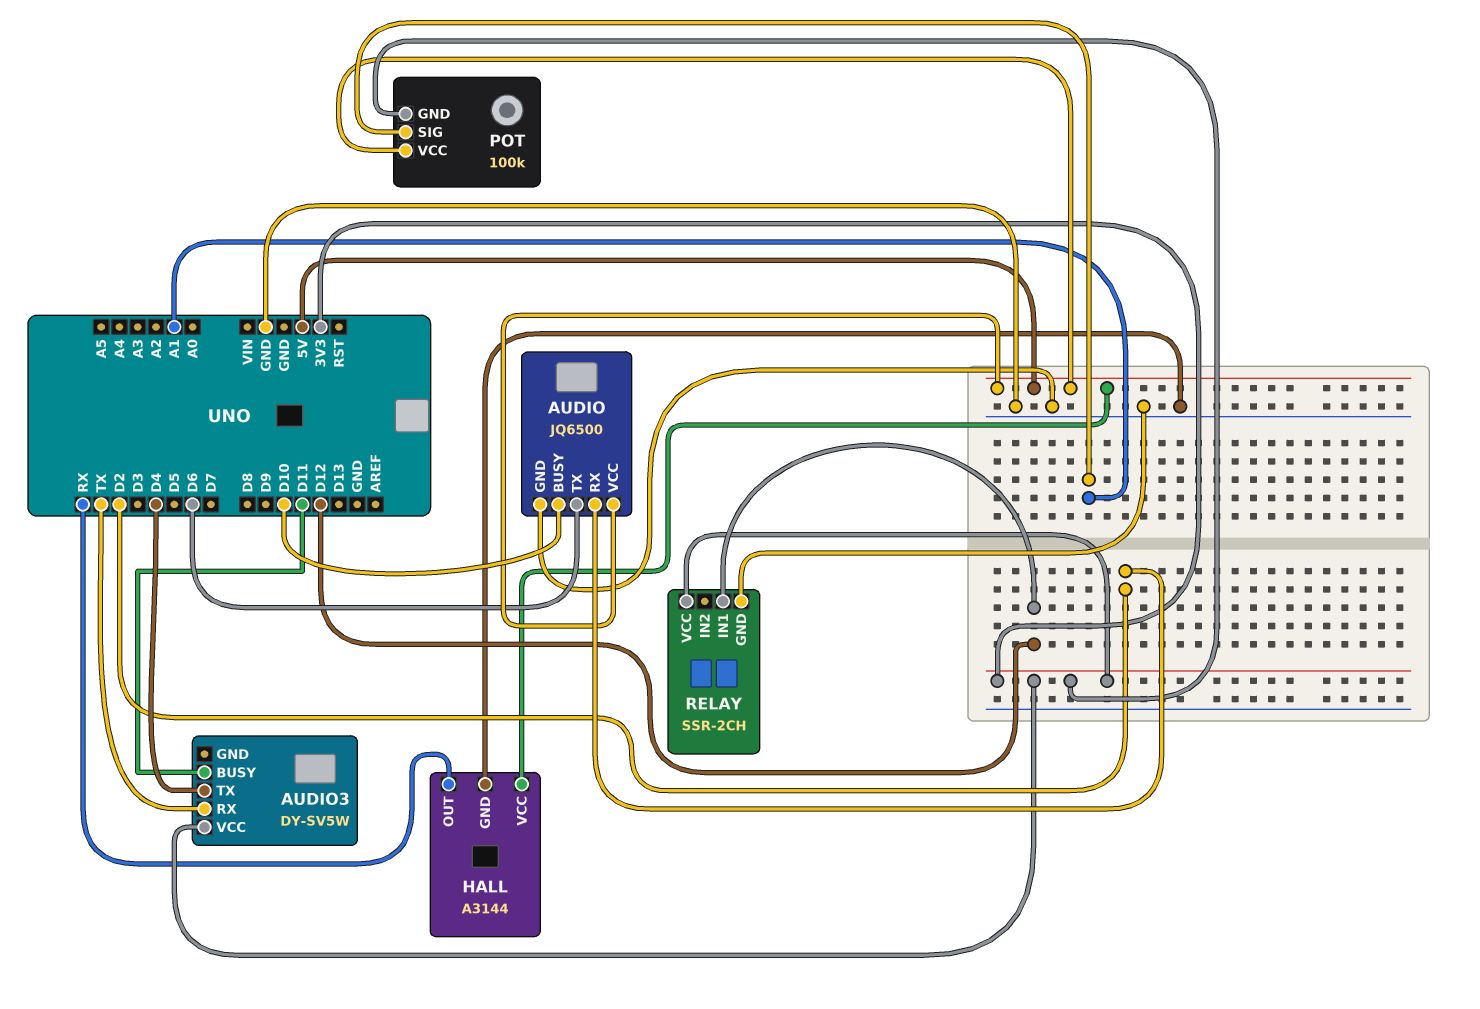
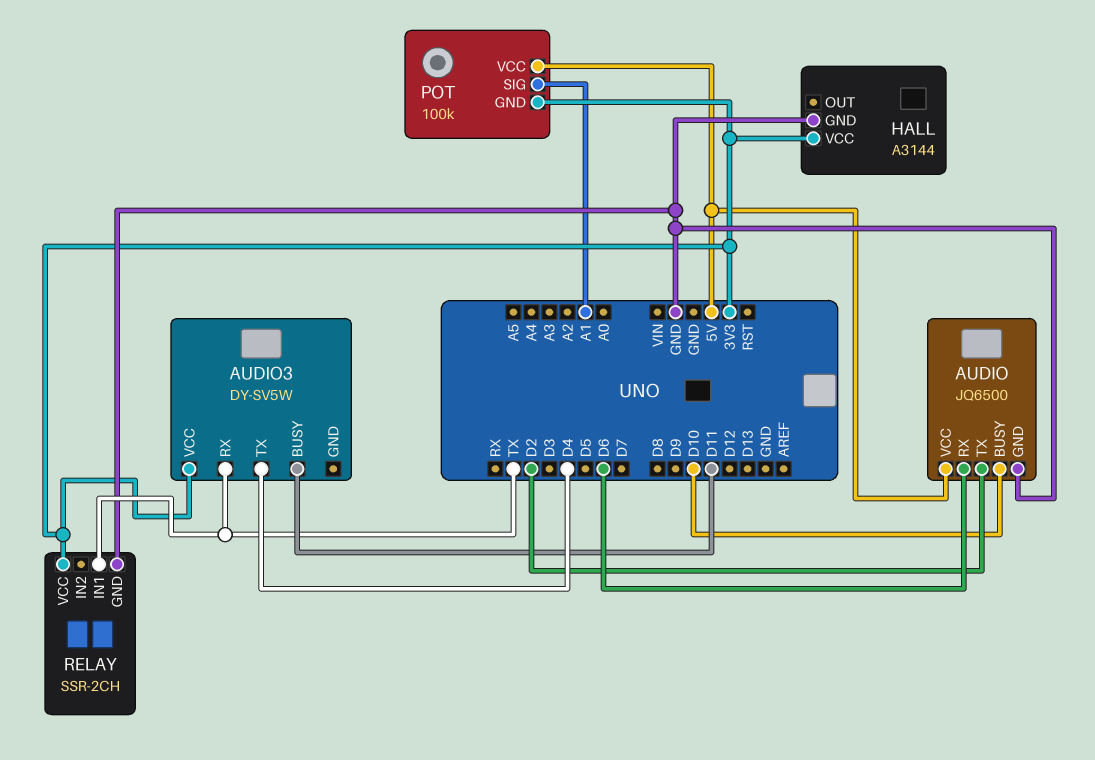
AUDIO pin RX: D2 -> D6
AUDIO pin TX: D6 -> D2
HALL pin OUT: RX -> none
HALL pin VCC: 5V -> 3V3
RELAY pin IN1: D12 -> TX

